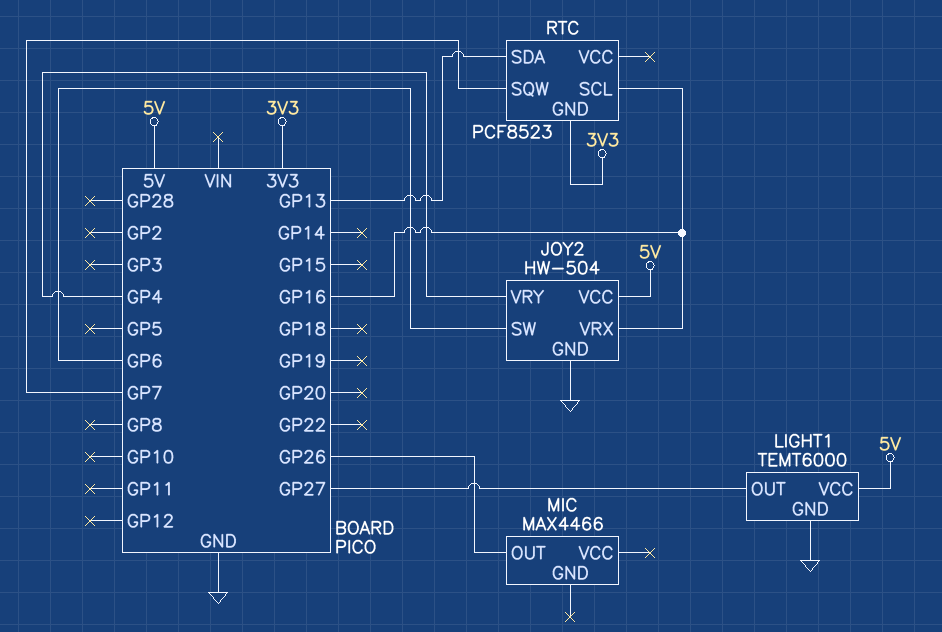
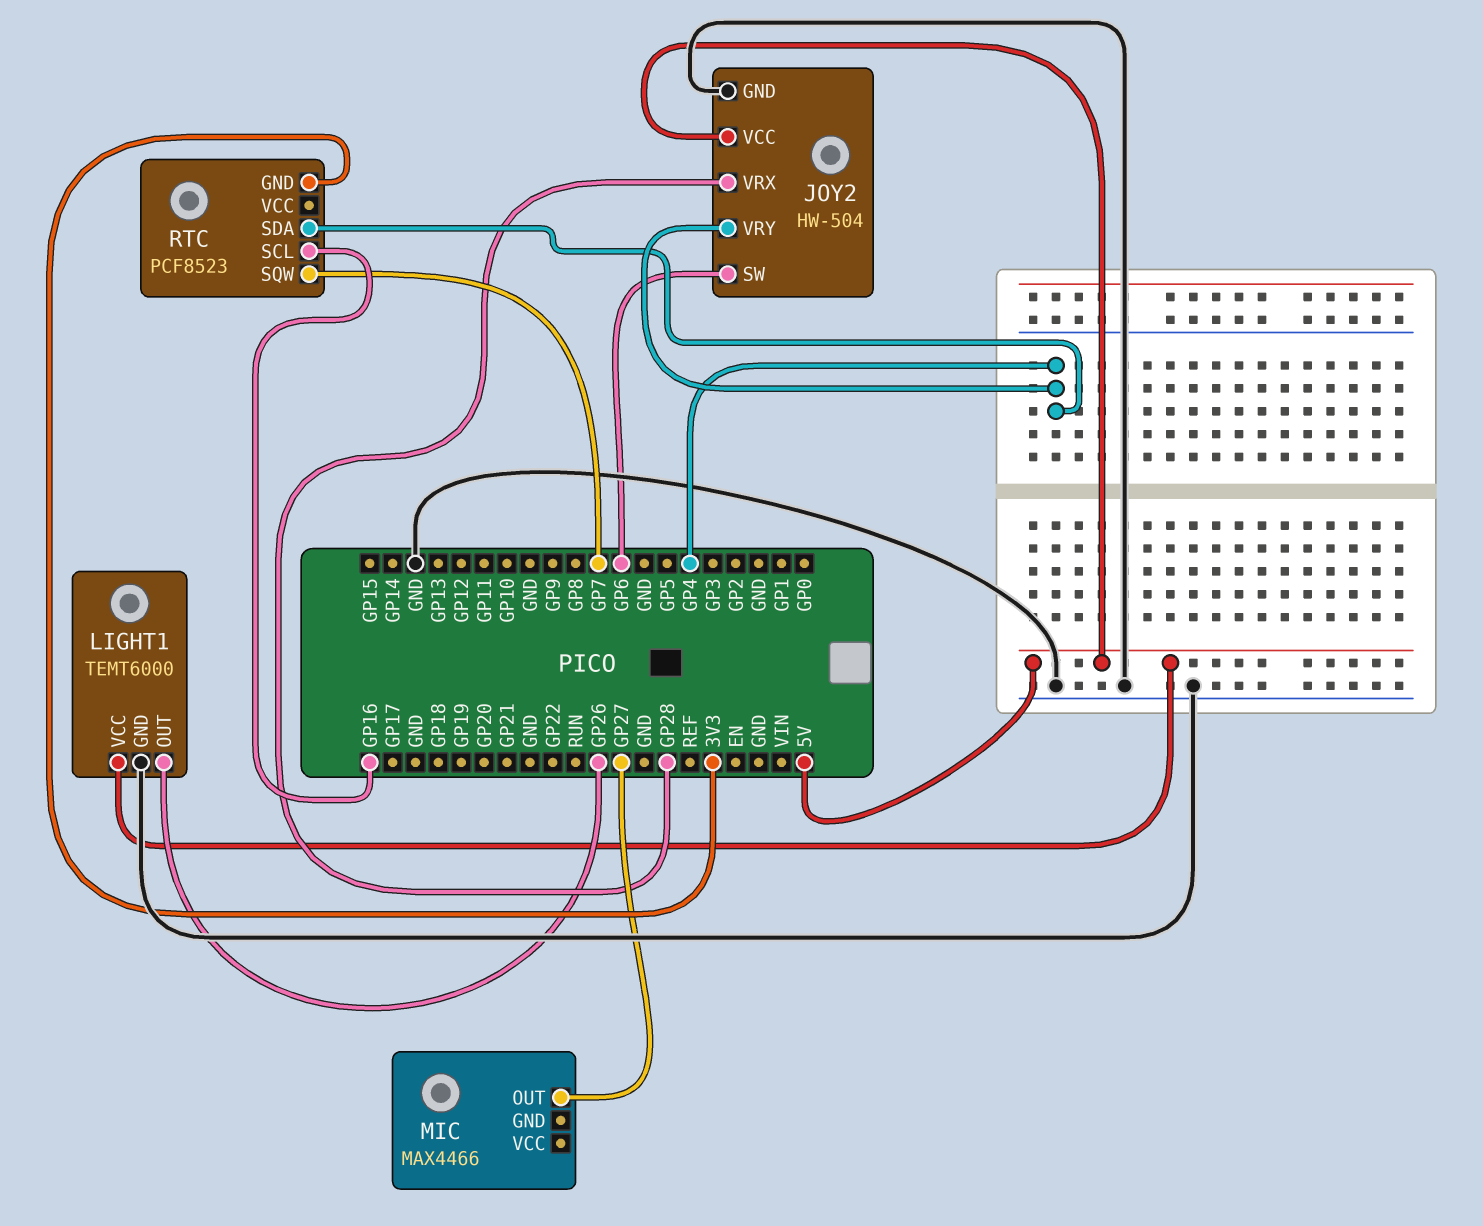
JOY2 pin VRX: GP16 -> GP28
LIGHT1 pin OUT: GP27 -> GP26
MIC pin OUT: GP26 -> GP27
RTC pin SDA: GP13 -> GP4

